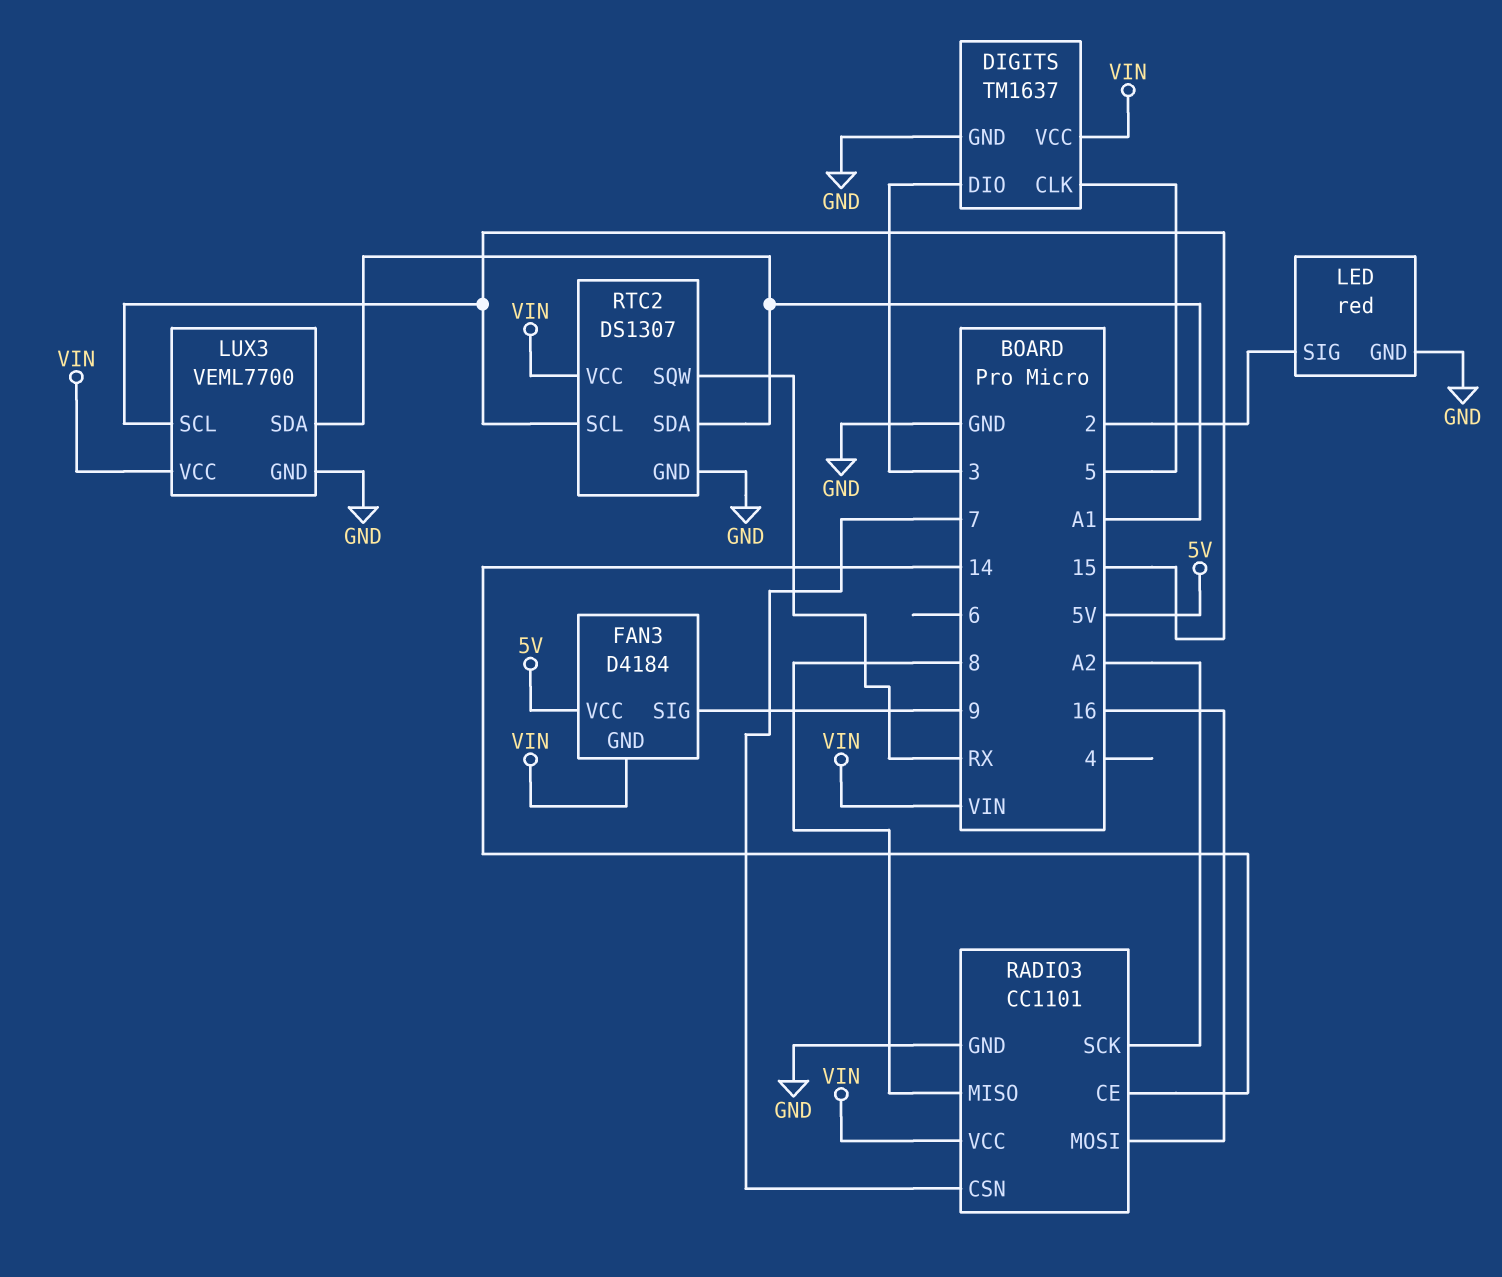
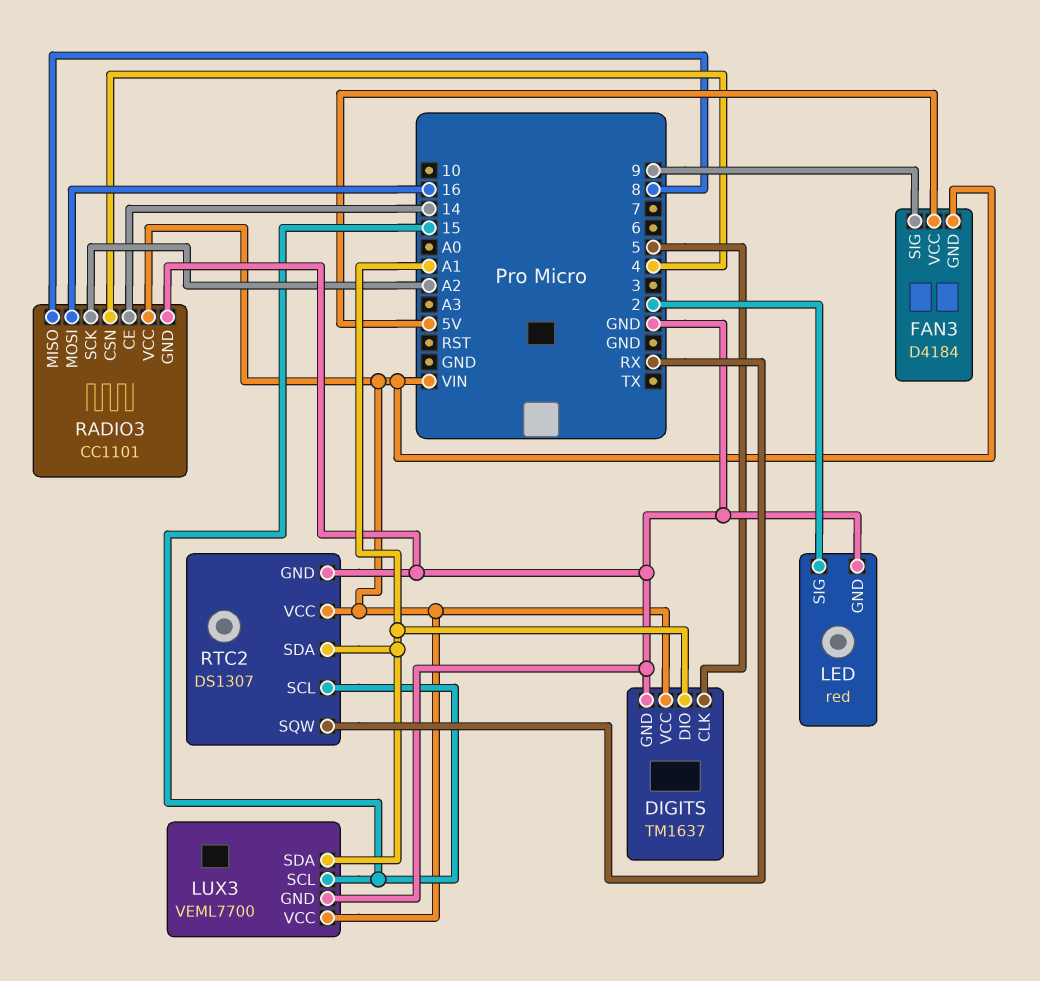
DIGITS pin DIO: 3 -> A1
RADIO3 pin CSN: 7 -> 4

